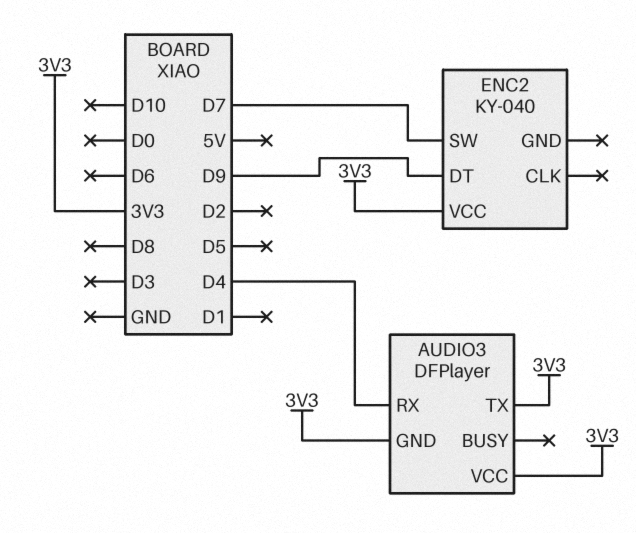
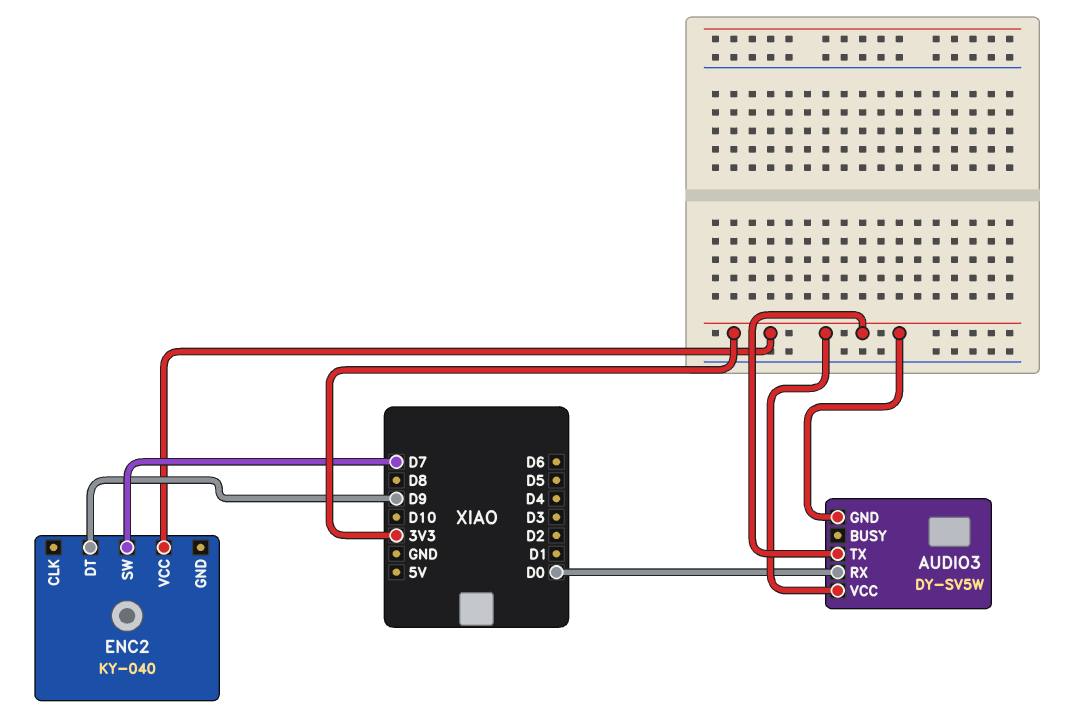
AUDIO3: DFPlayer -> DY-SV5W
AUDIO3 pin RX: D4 -> D0

